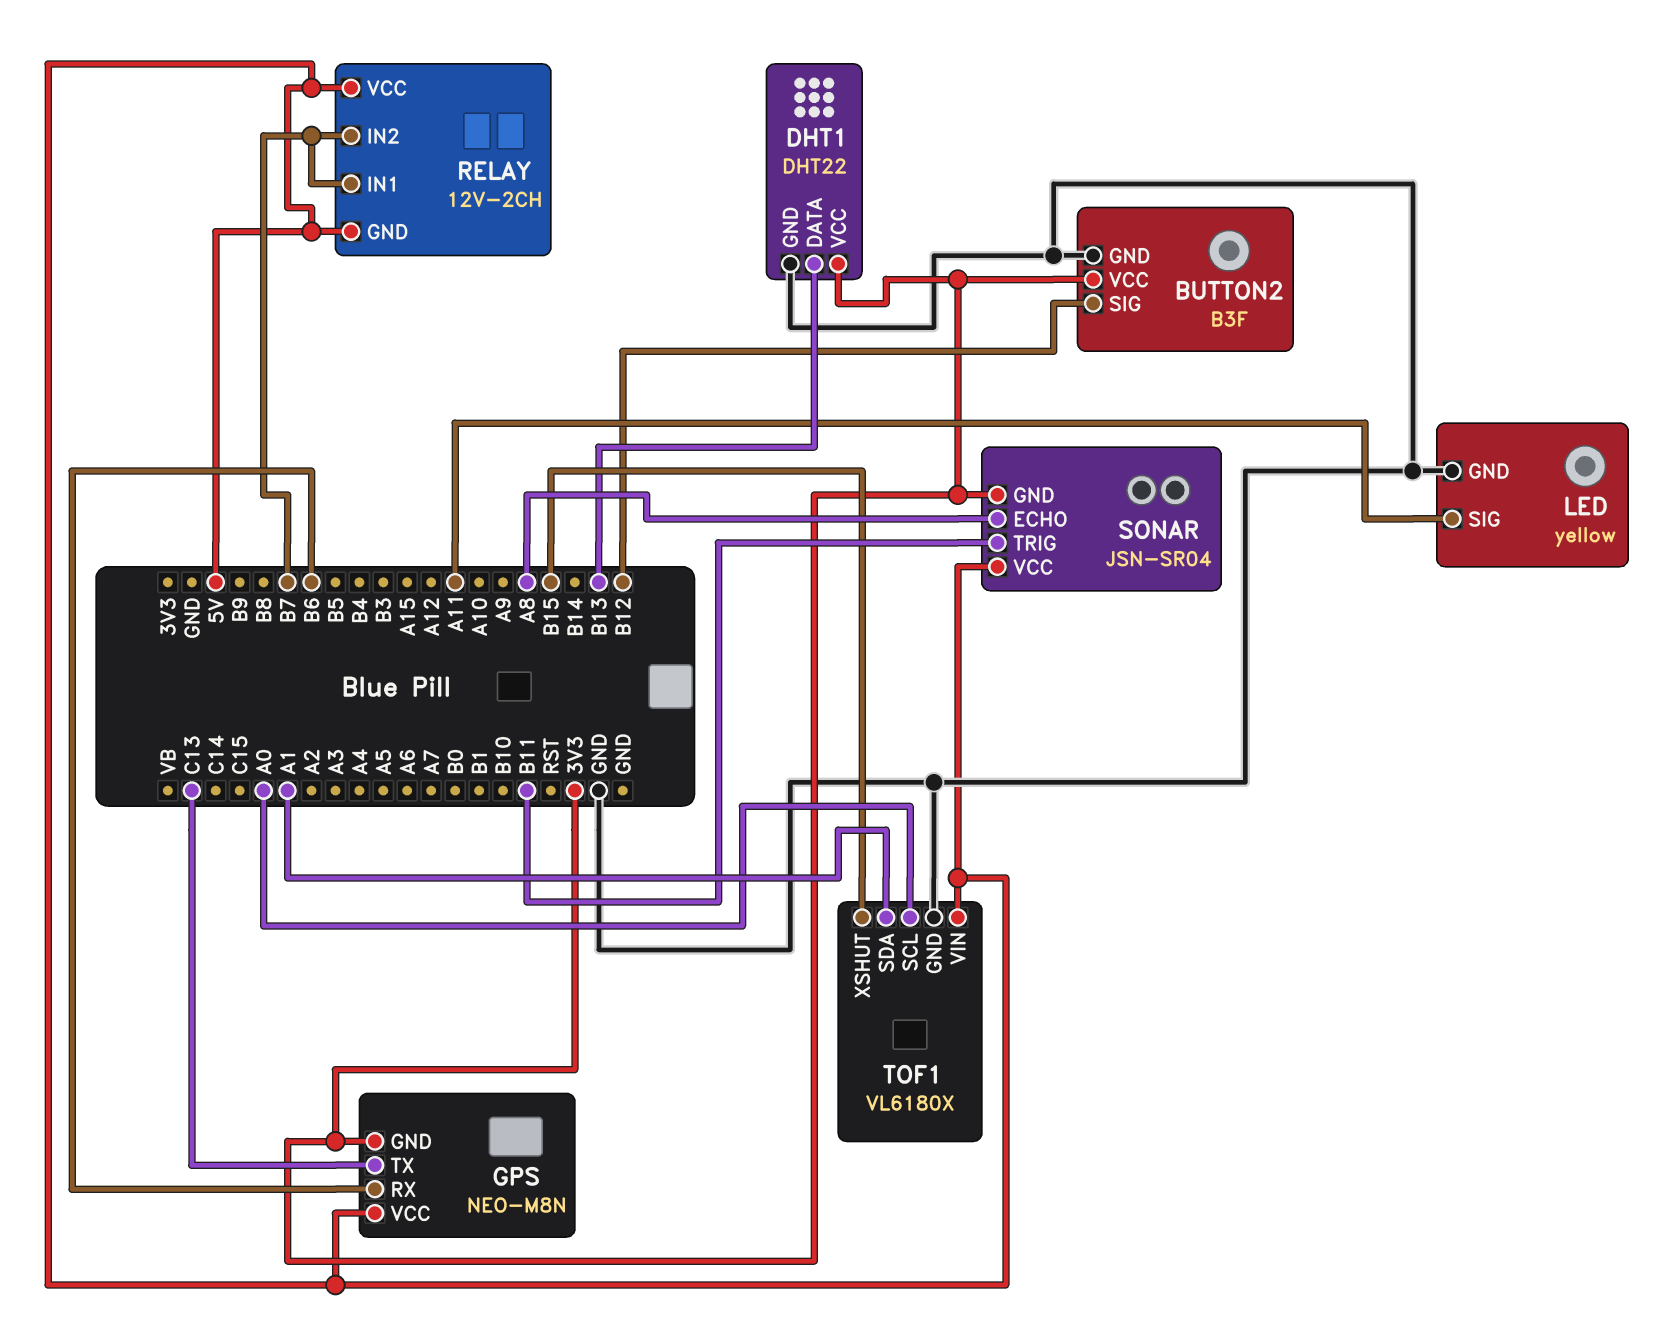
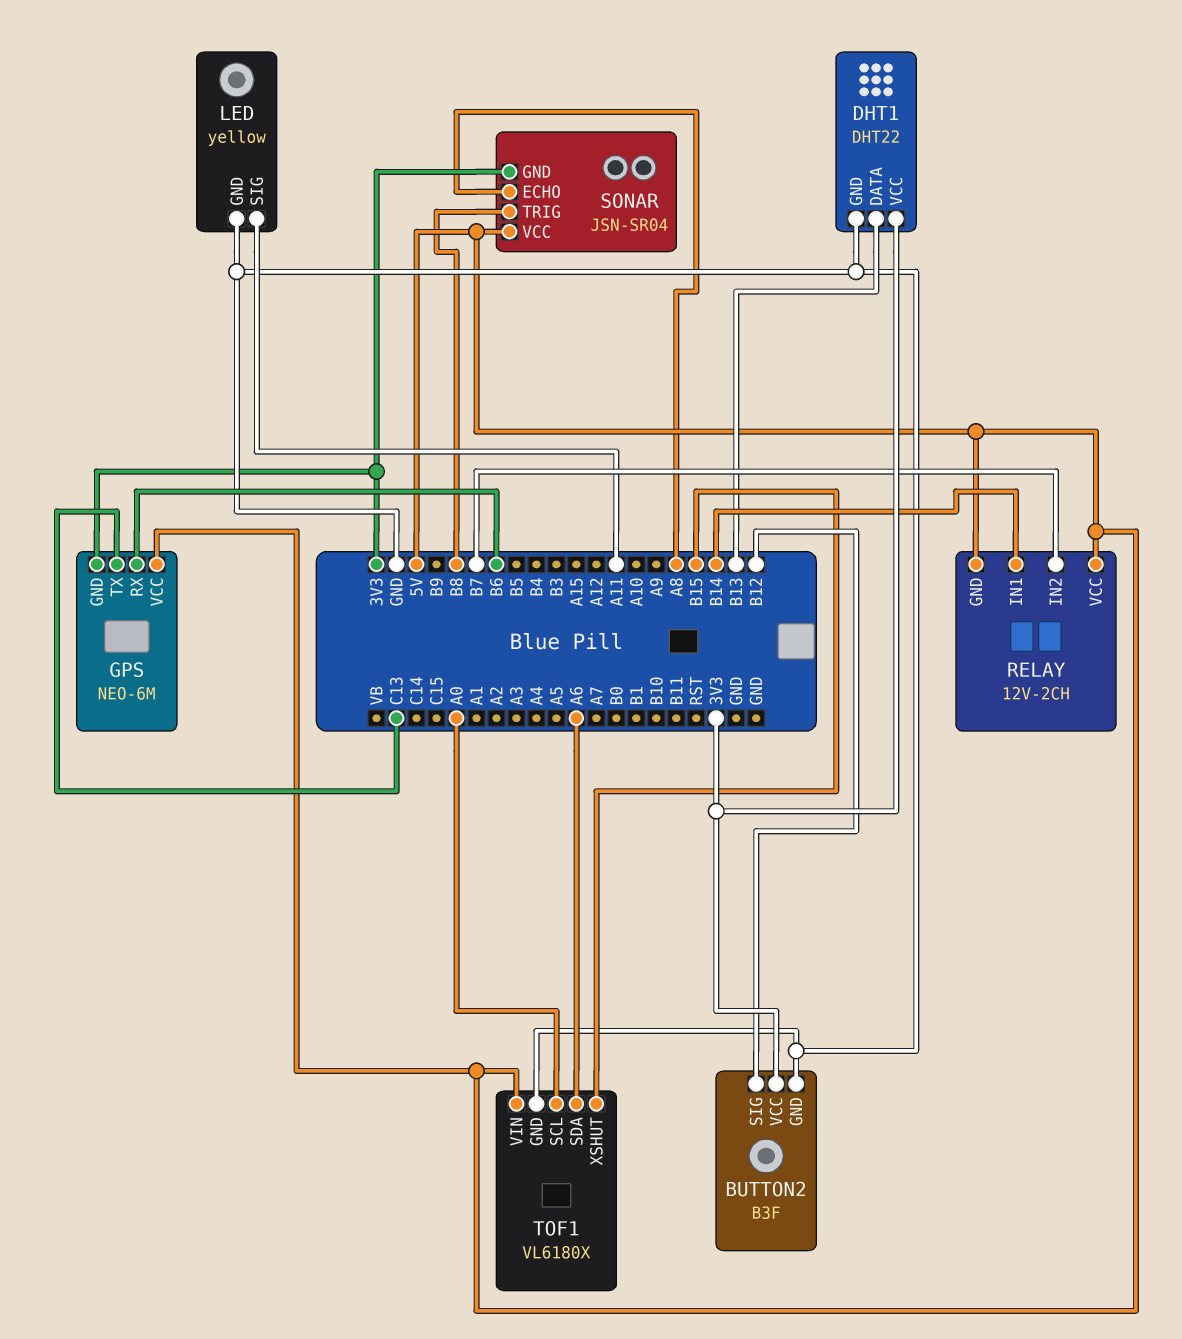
GPS: NEO-M8N -> NEO-6M
RELAY pin IN1: B7 -> B14
SONAR pin TRIG: B11 -> B8
TOF1 pin SDA: A1 -> A6

